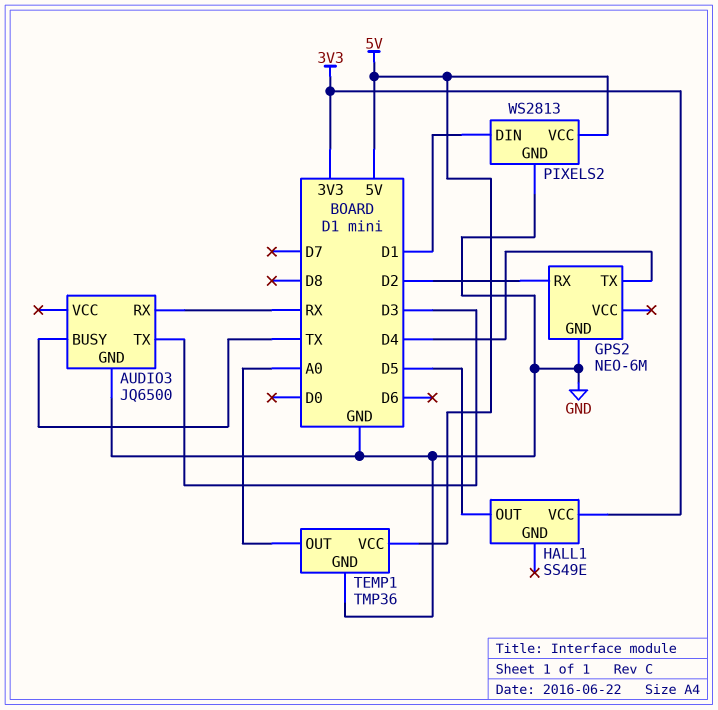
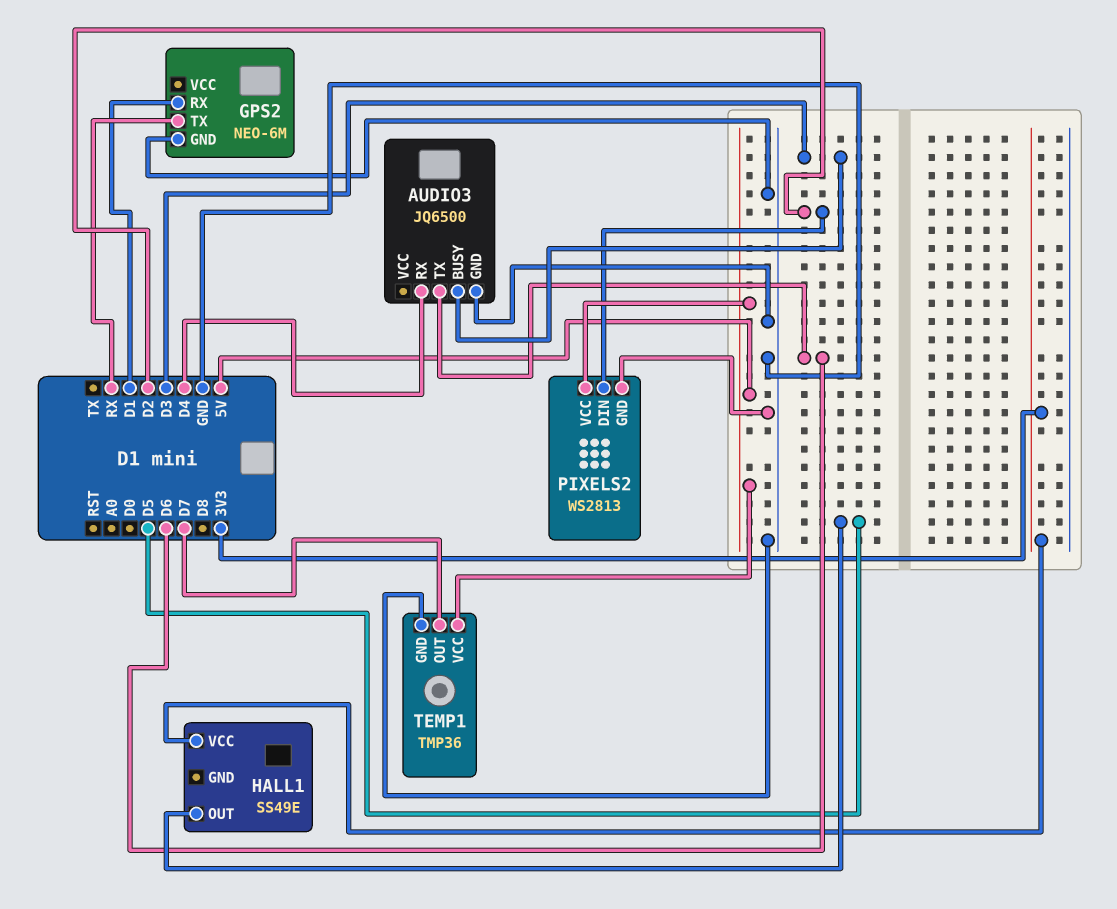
AUDIO3 pin BUSY: TX -> D3
AUDIO3 pin RX: RX -> D4
AUDIO3 pin TX: D3 -> D6
GPS2 pin RX: D2 -> D1
GPS2 pin TX: D4 -> RX
PIXELS2 pin DIN: D1 -> D2
TEMP1 pin OUT: A0 -> D7

